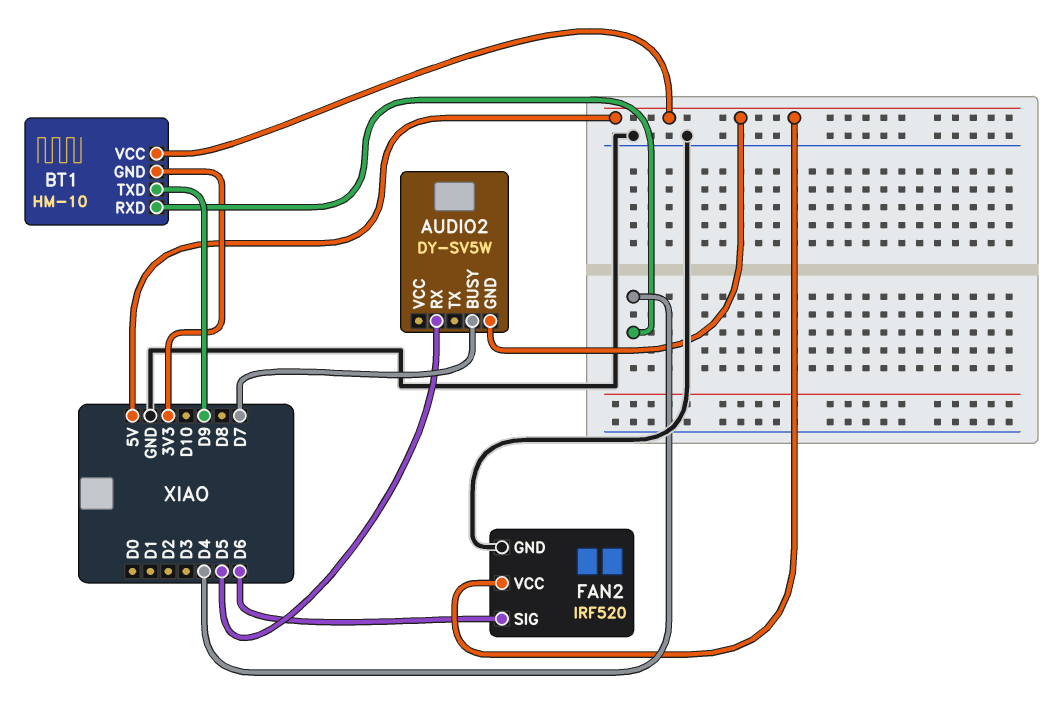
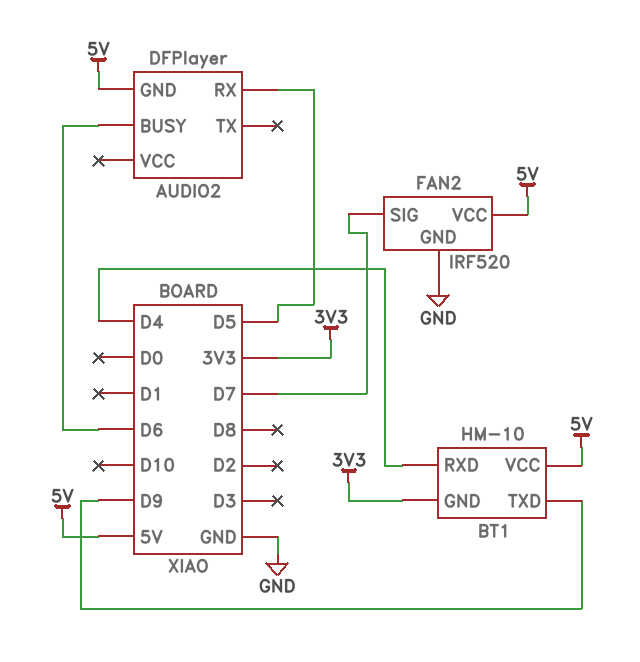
AUDIO2: DY-SV5W -> DFPlayer
AUDIO2 pin BUSY: D7 -> D6
FAN2 pin SIG: D6 -> D7

